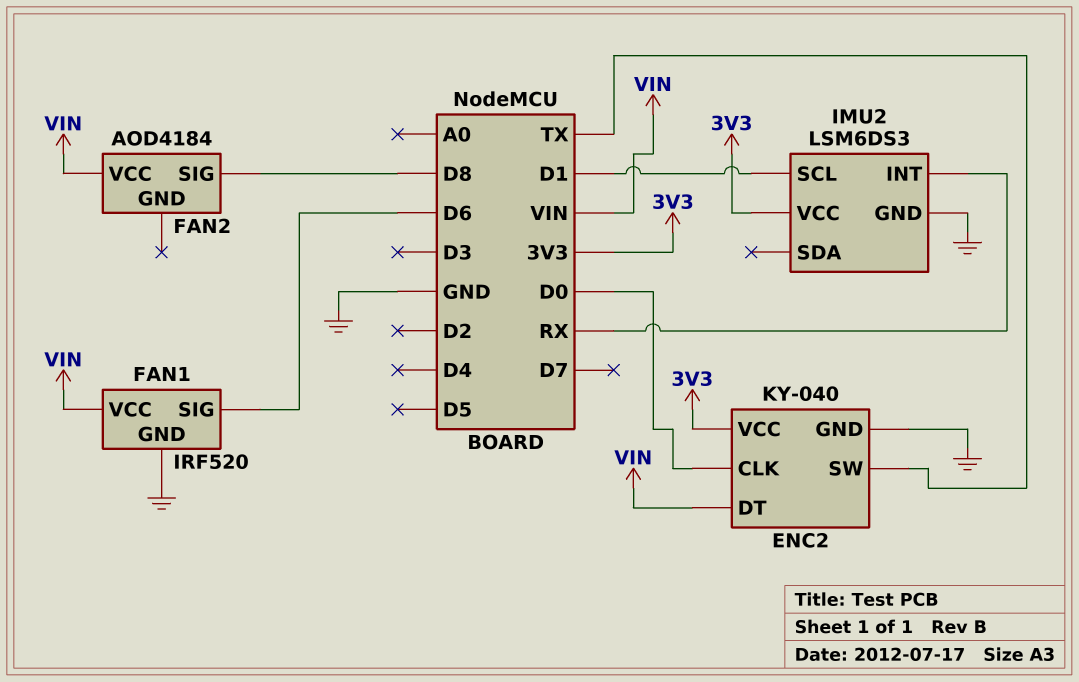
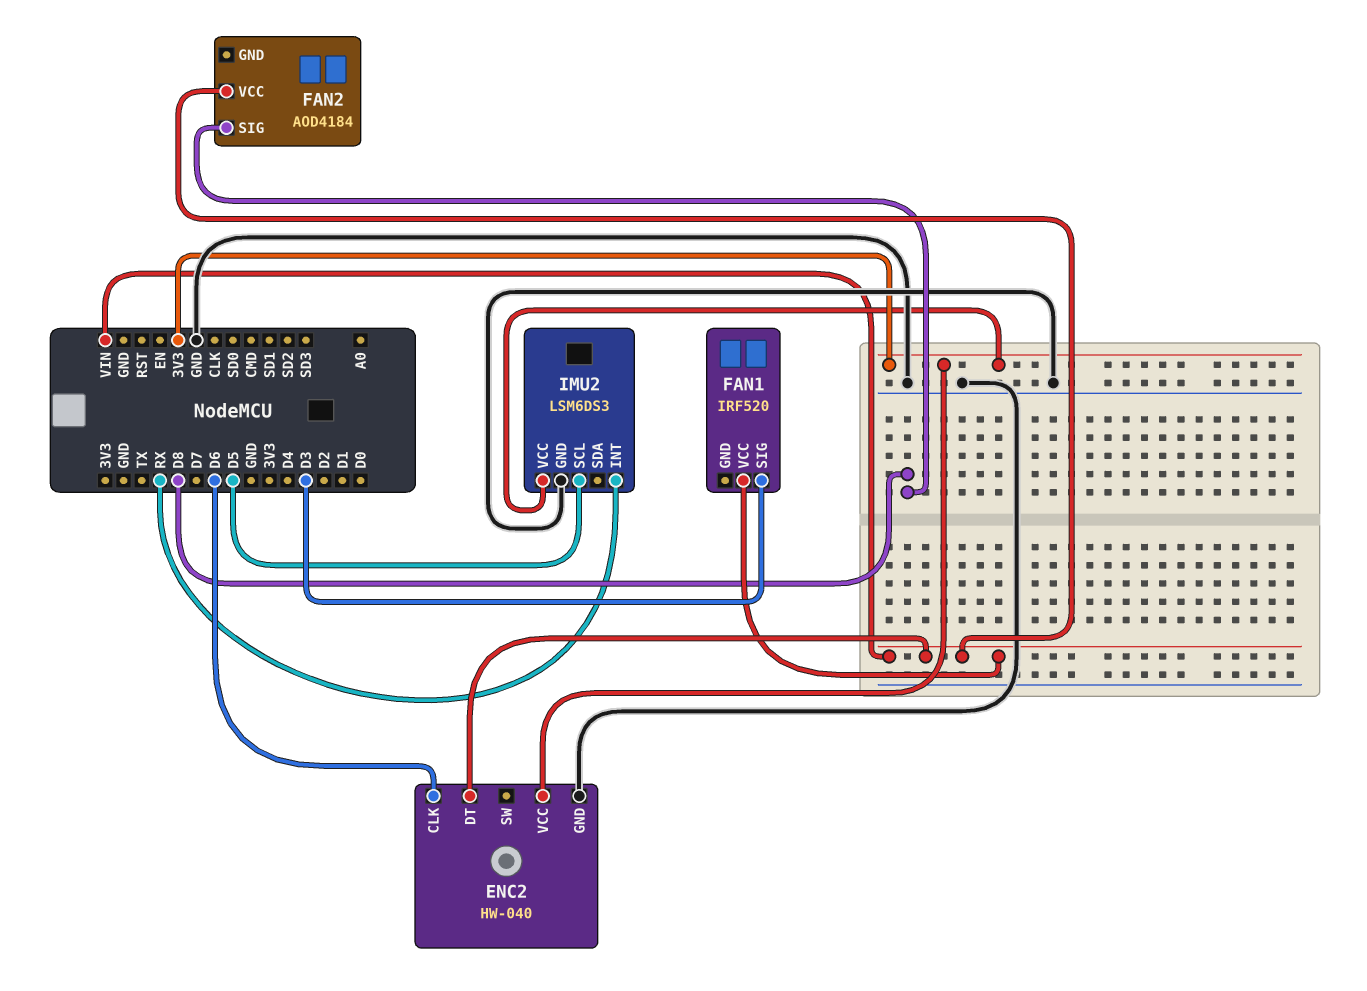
ENC2: KY-040 -> HW-040
ENC2 pin CLK: D0 -> D6
ENC2 pin SW: TX -> none
FAN1 pin GND: GND -> none
FAN1 pin SIG: D6 -> D3
IMU2 pin SCL: D1 -> D5

